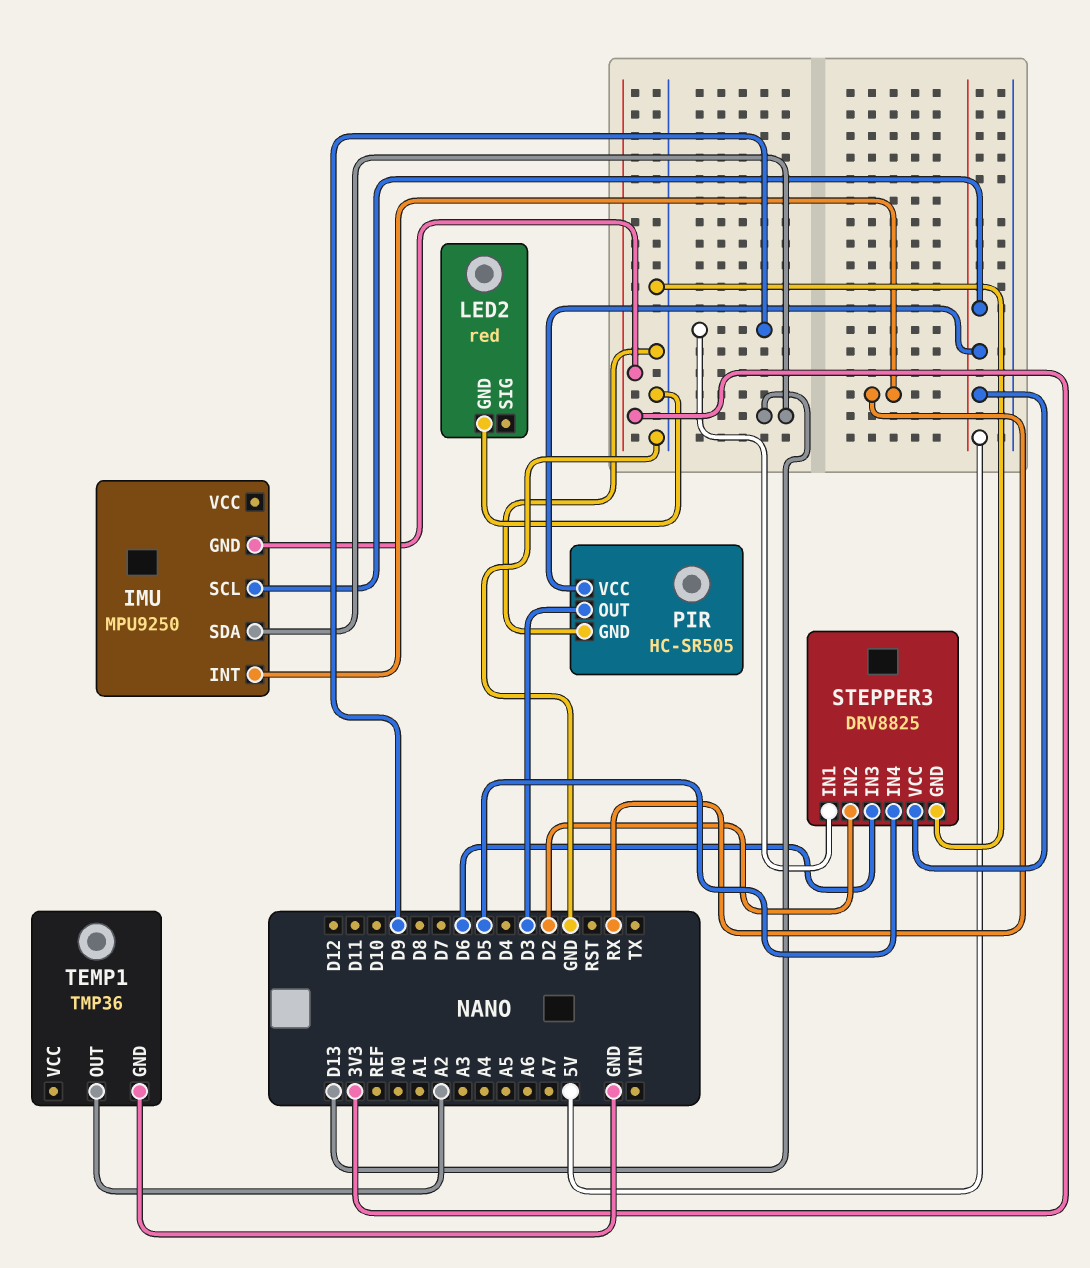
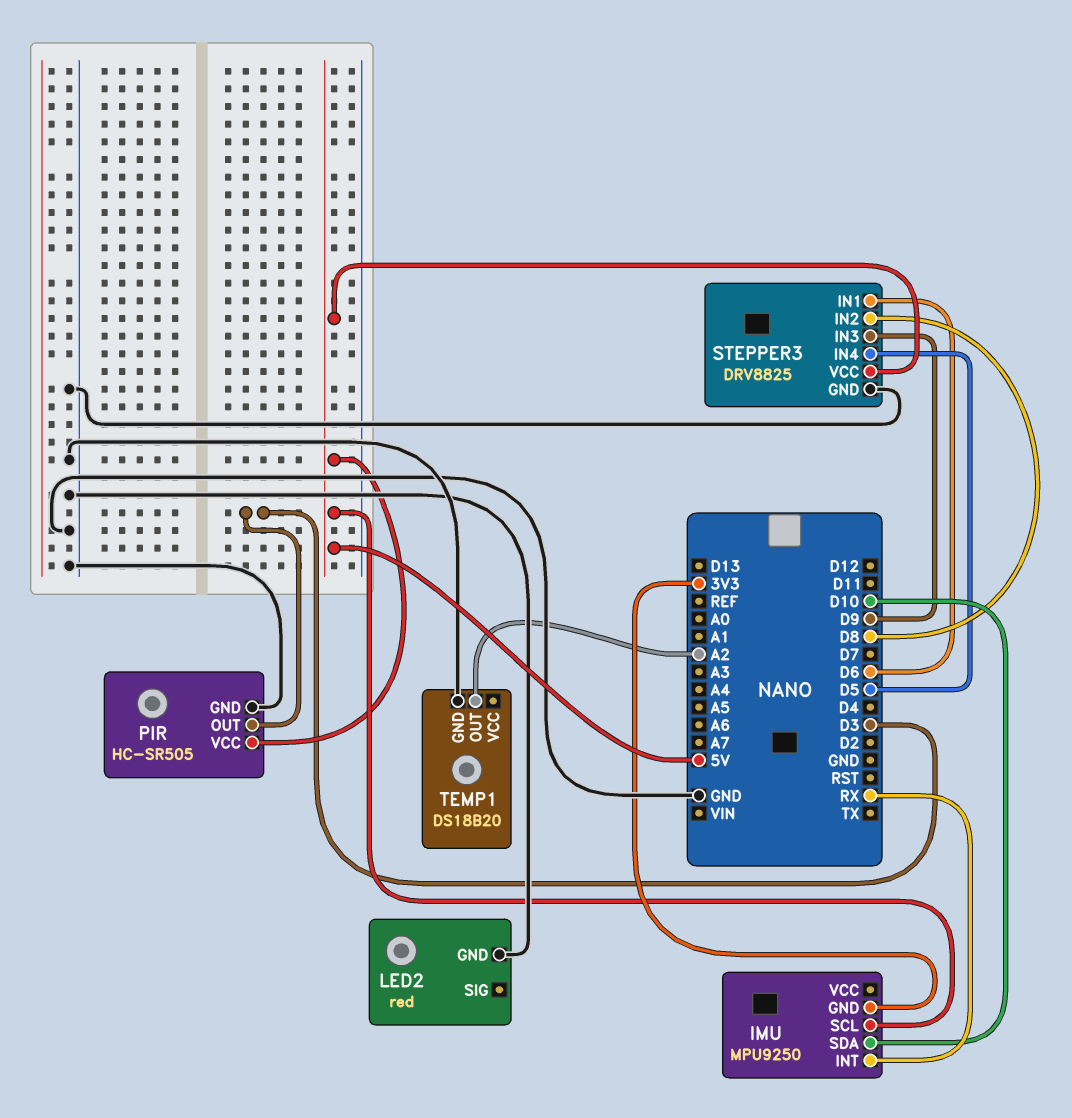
IMU pin SDA: D13 -> D10
STEPPER3 pin IN1: D9 -> D6
STEPPER3 pin IN2: D2 -> D8
STEPPER3 pin IN3: D6 -> D9
TEMP1: TMP36 -> DS18B20

